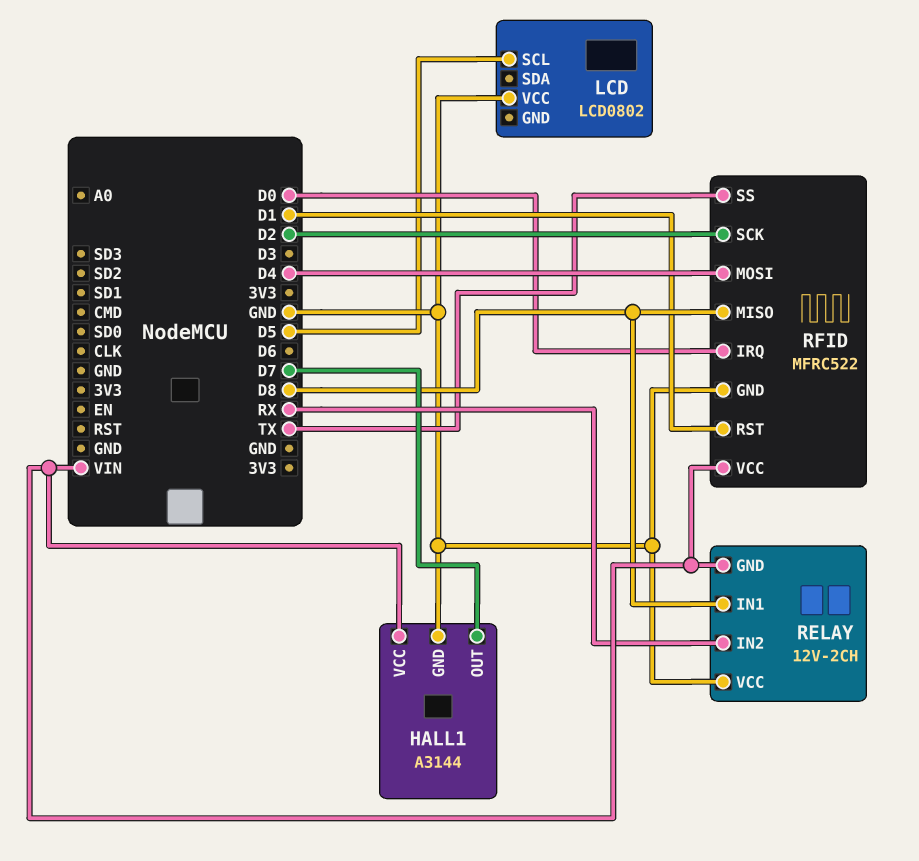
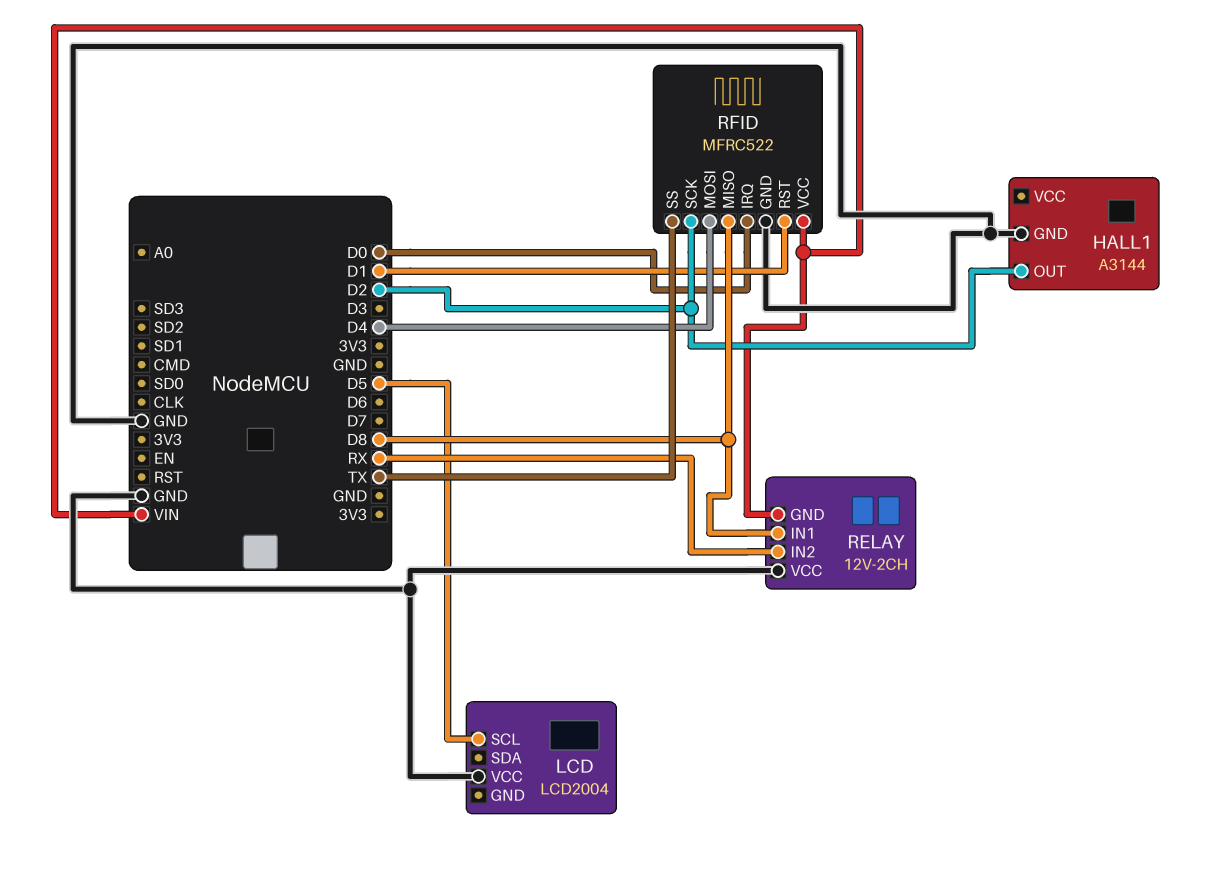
HALL1 pin OUT: D7 -> D2
HALL1 pin VCC: VIN -> none
LCD: LCD0802 -> LCD2004

